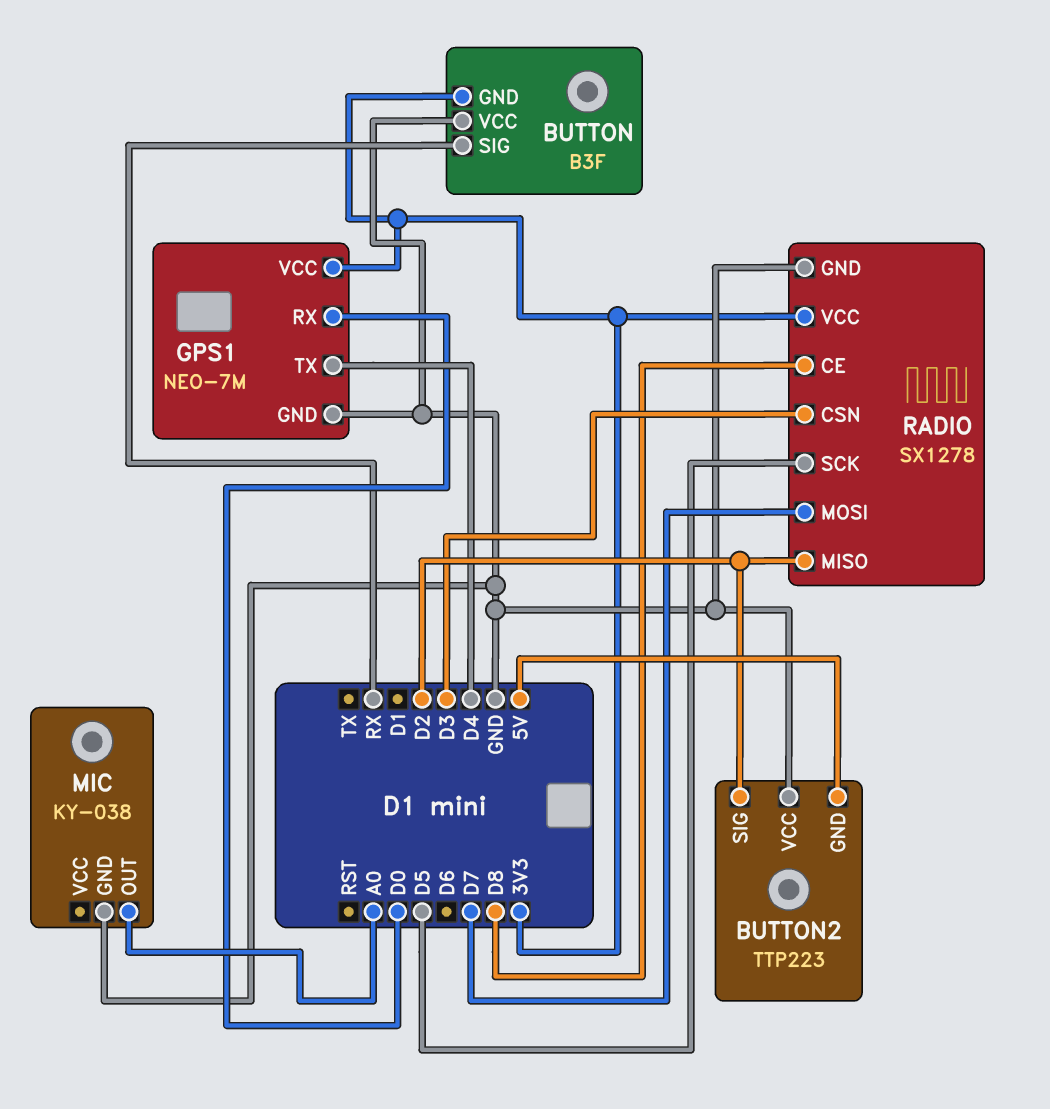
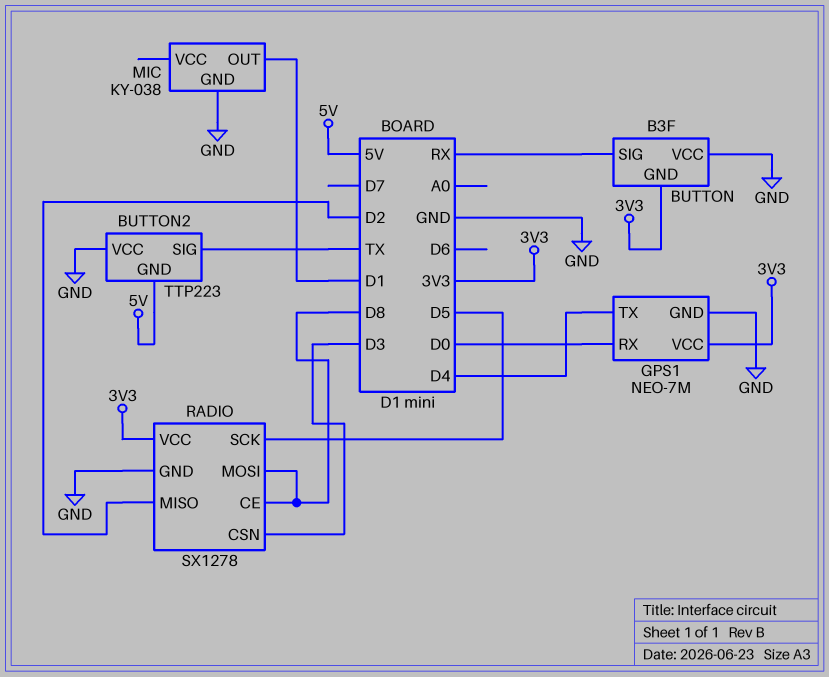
BUTTON2 pin SIG: D2 -> TX
MIC pin OUT: A0 -> D1
RADIO pin MOSI: D7 -> D8

